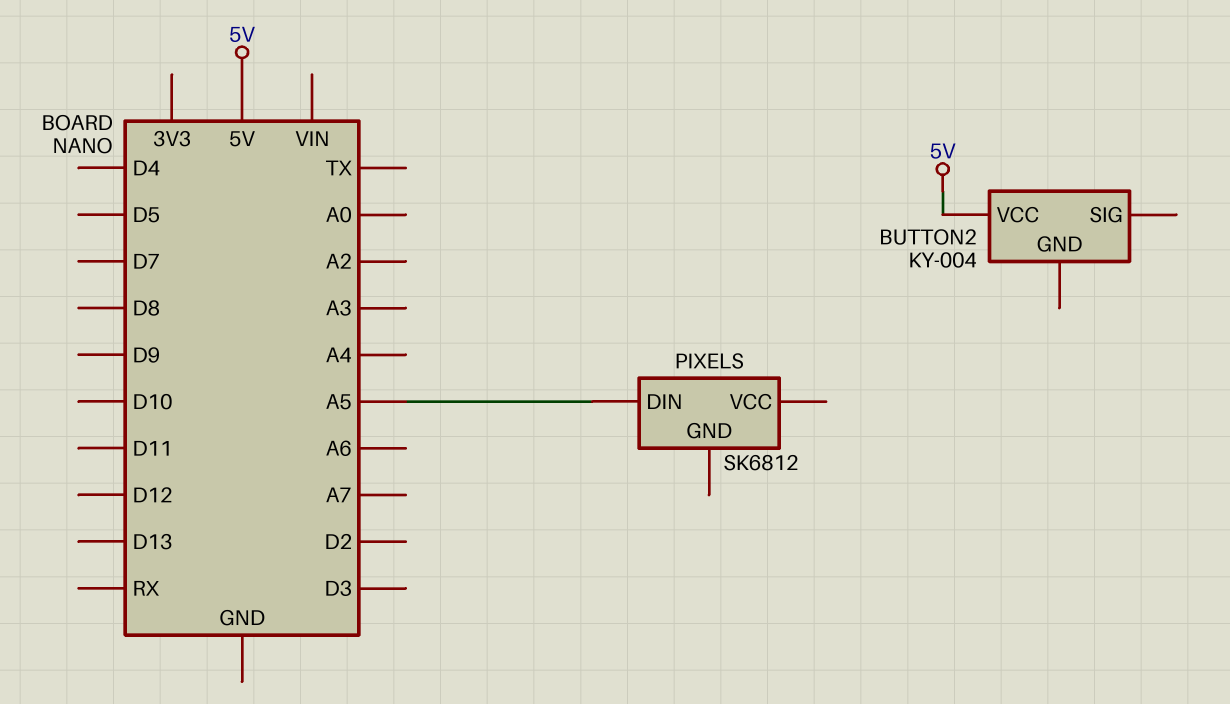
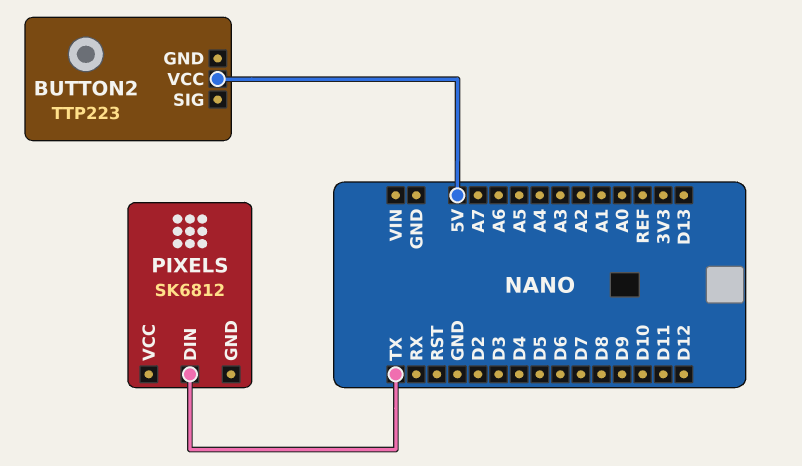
BUTTON2: KY-004 -> TTP223
PIXELS pin DIN: A5 -> TX

